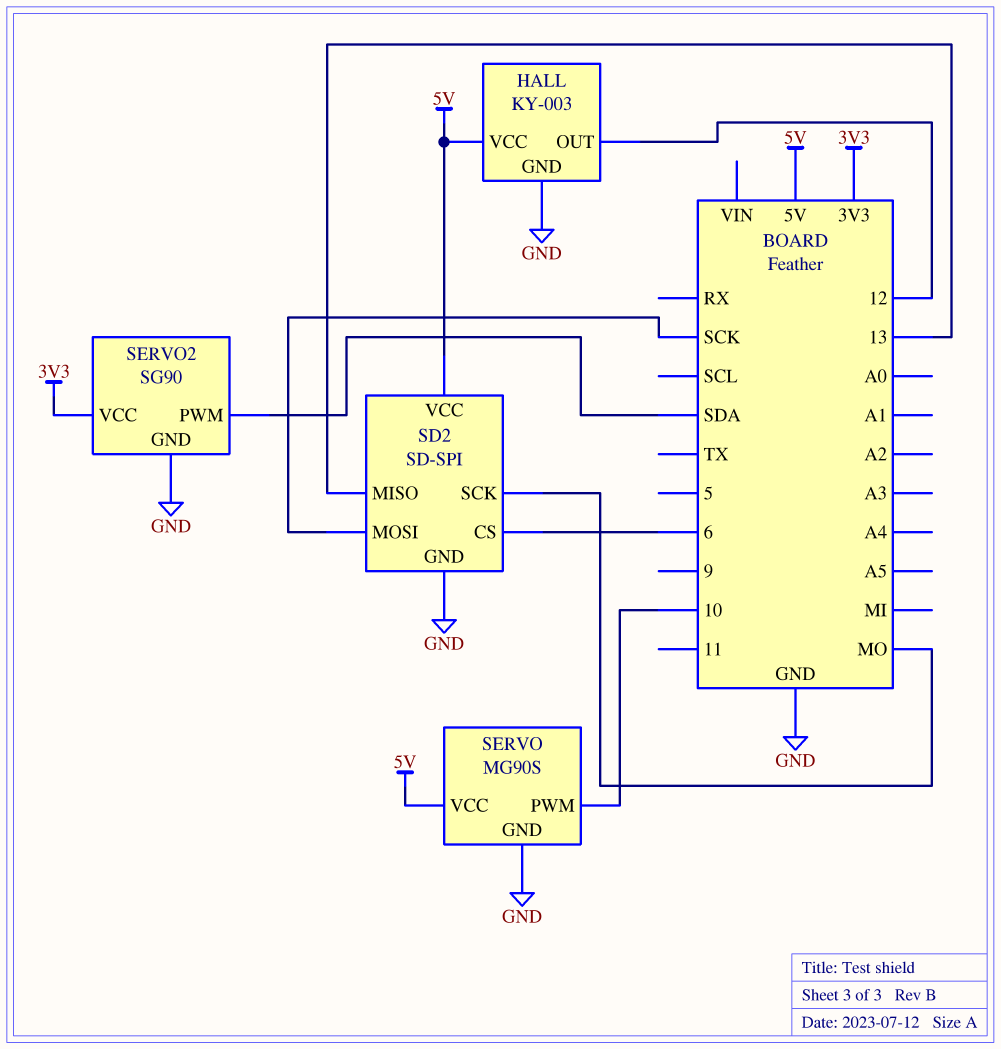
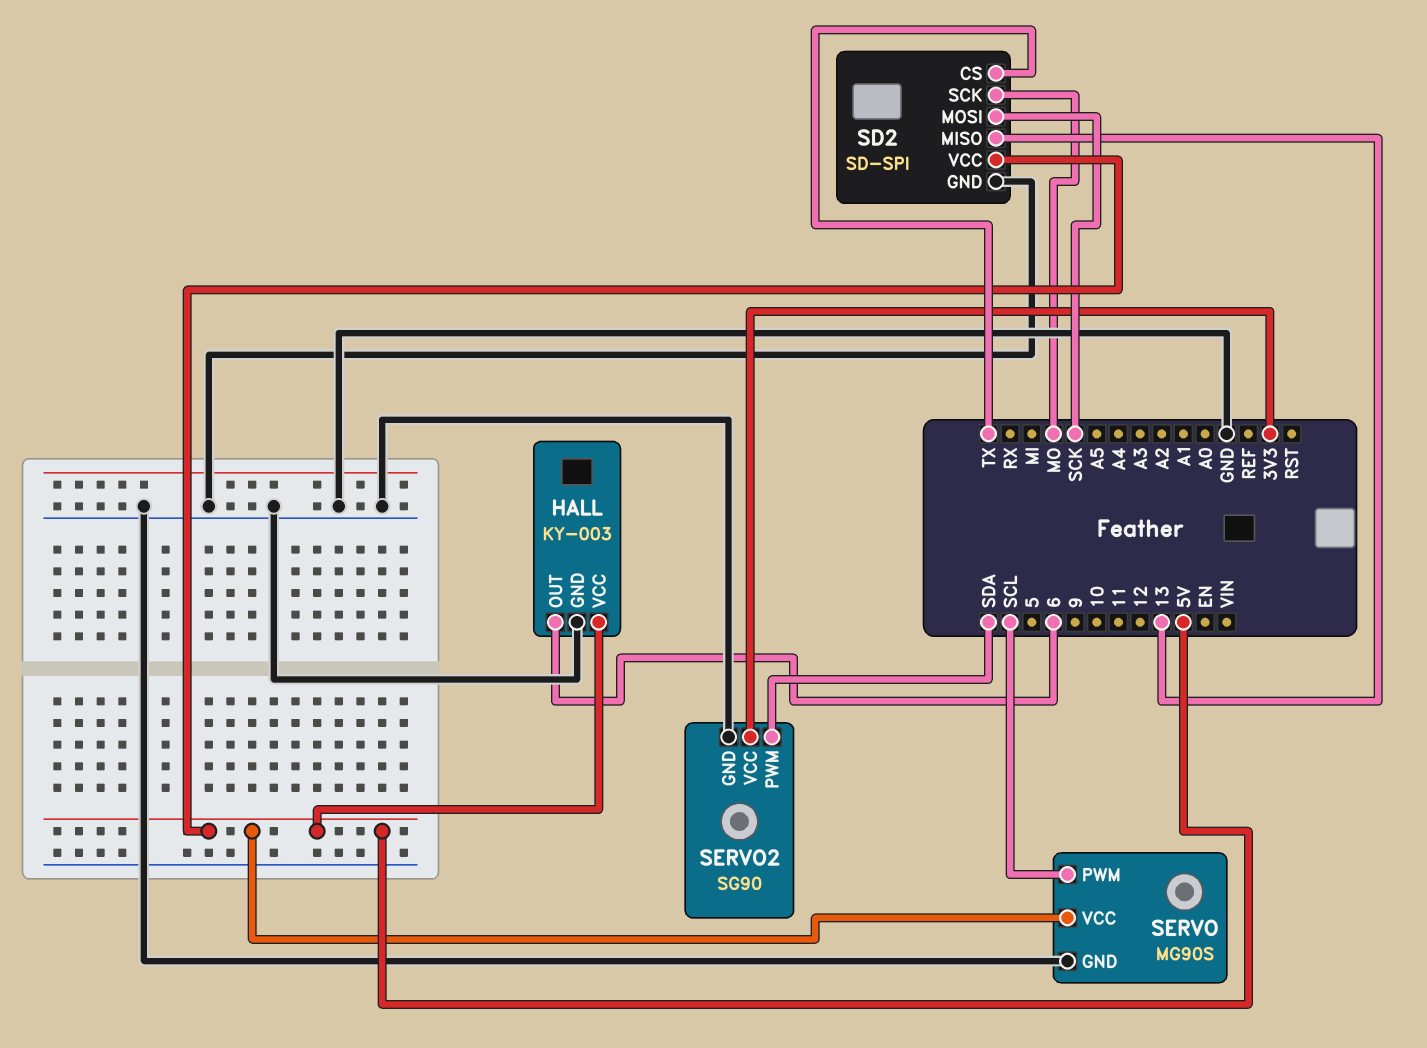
HALL pin OUT: 12 -> 6
SD2 pin CS: 6 -> TX
SERVO pin PWM: 10 -> SCL

